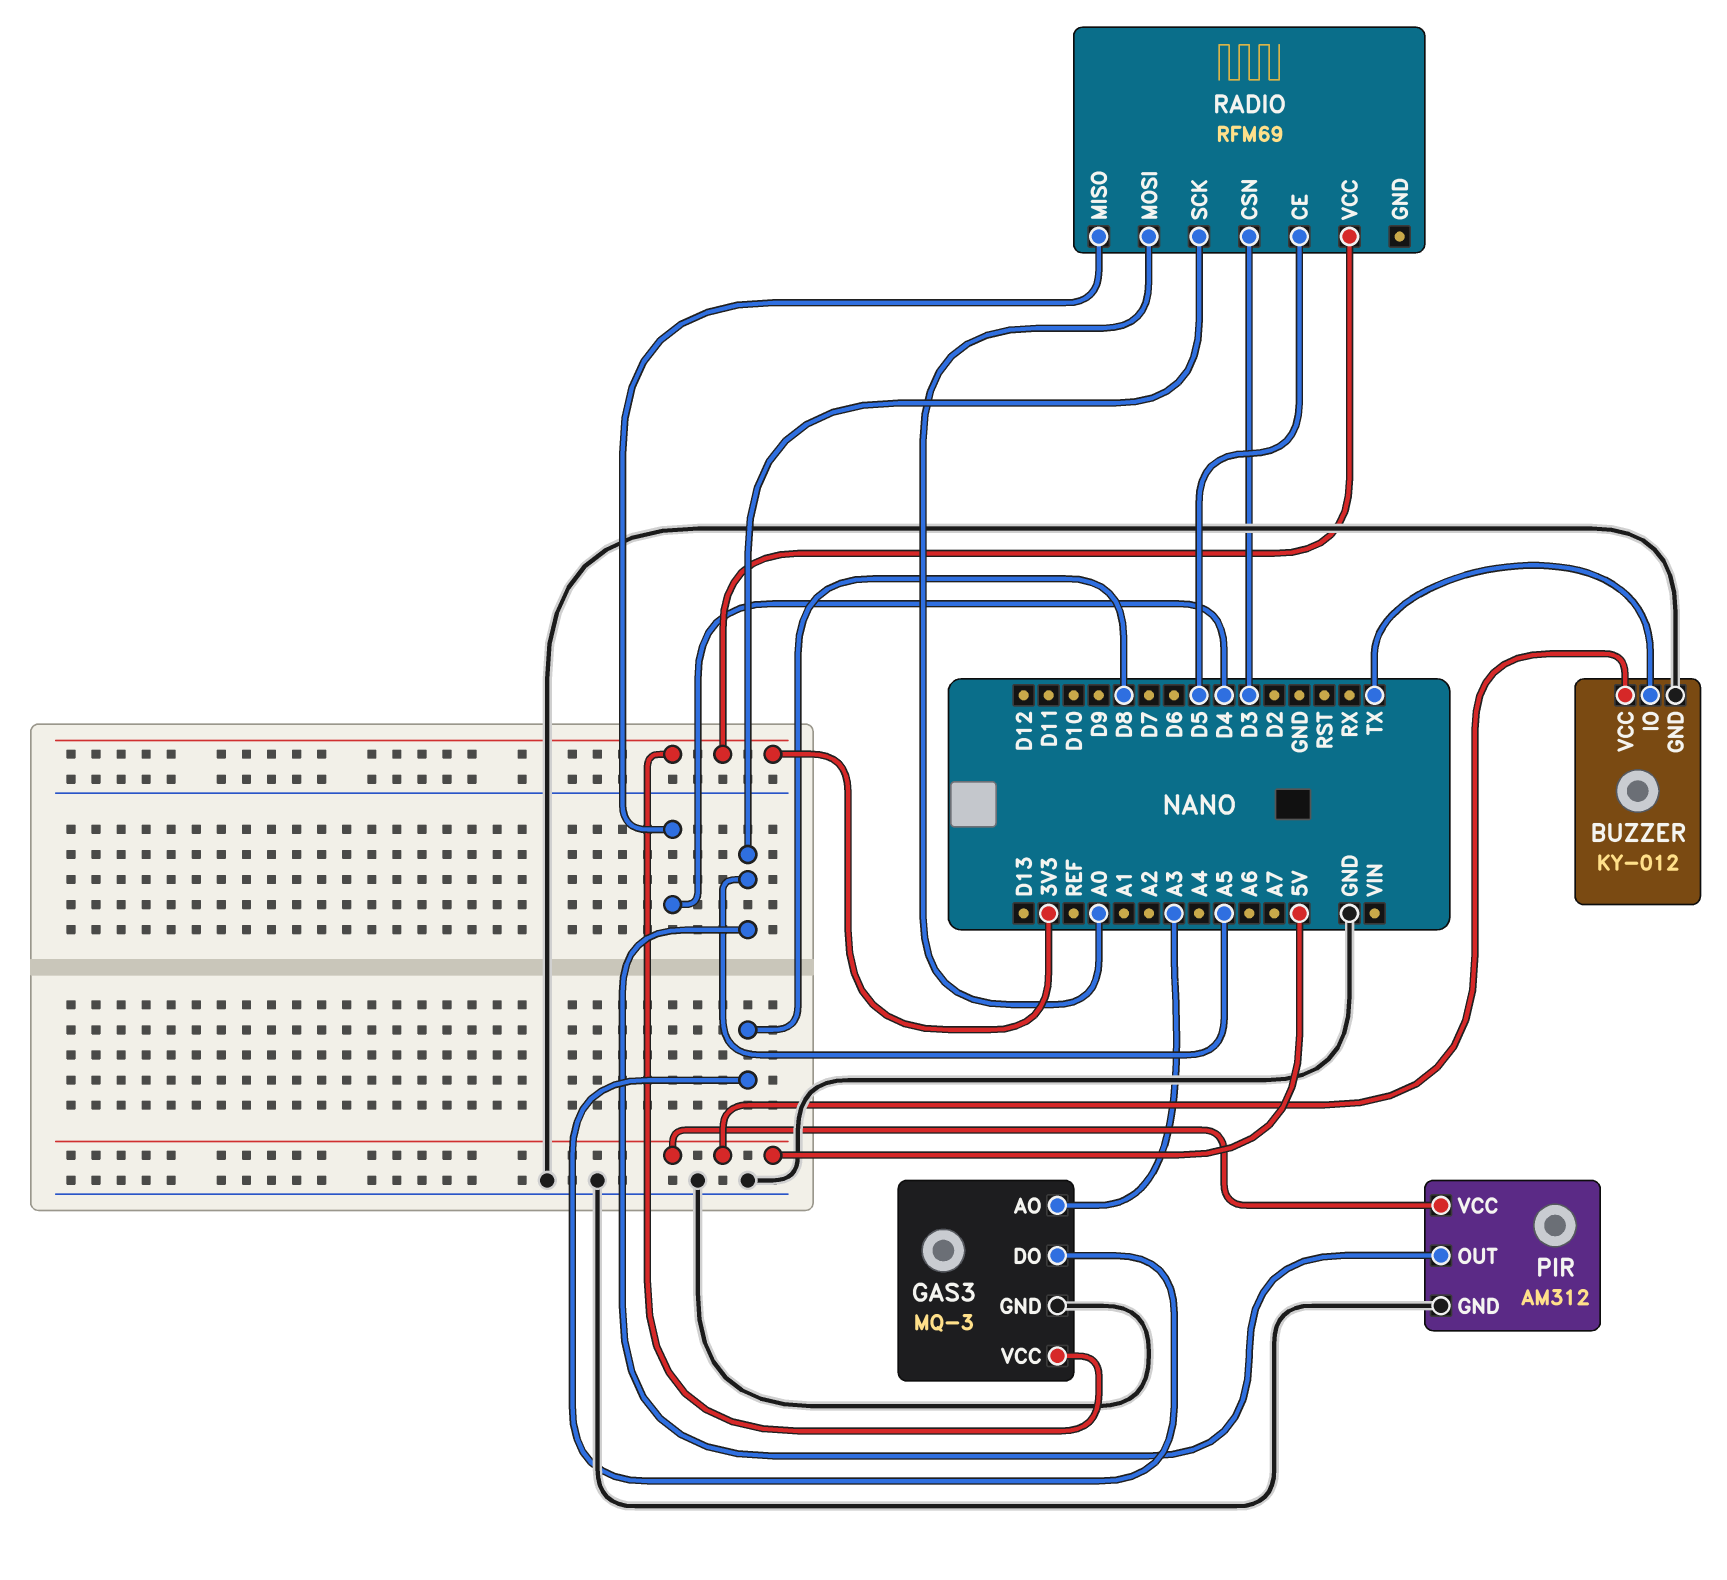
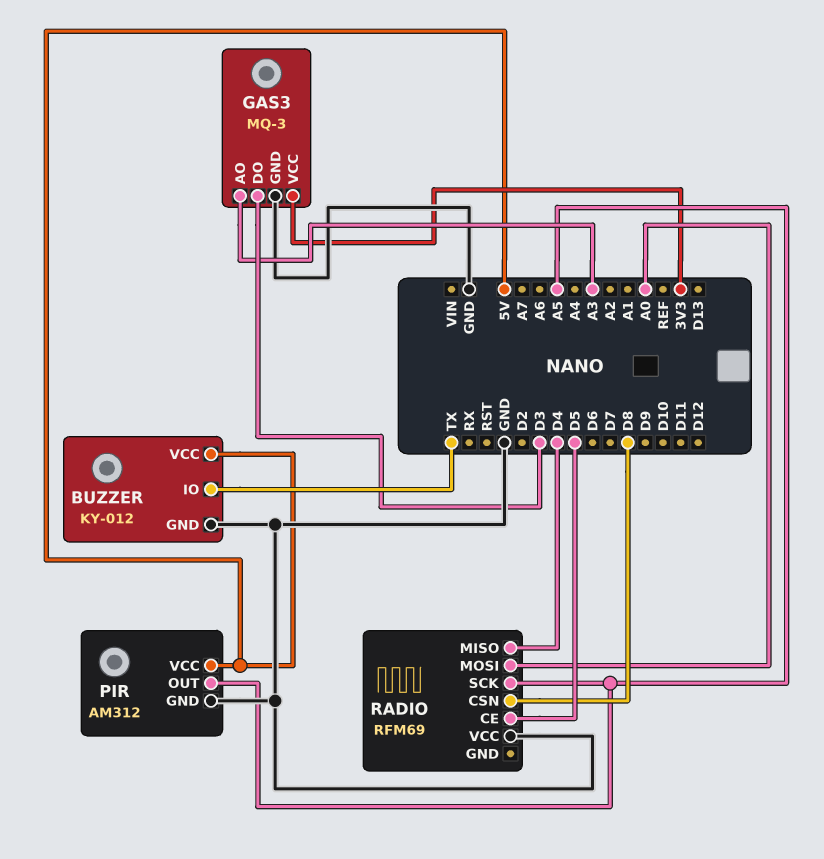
GAS3 pin DO: D8 -> D3
RADIO pin CSN: D3 -> D8
RADIO pin VCC: 3V3 -> GND

